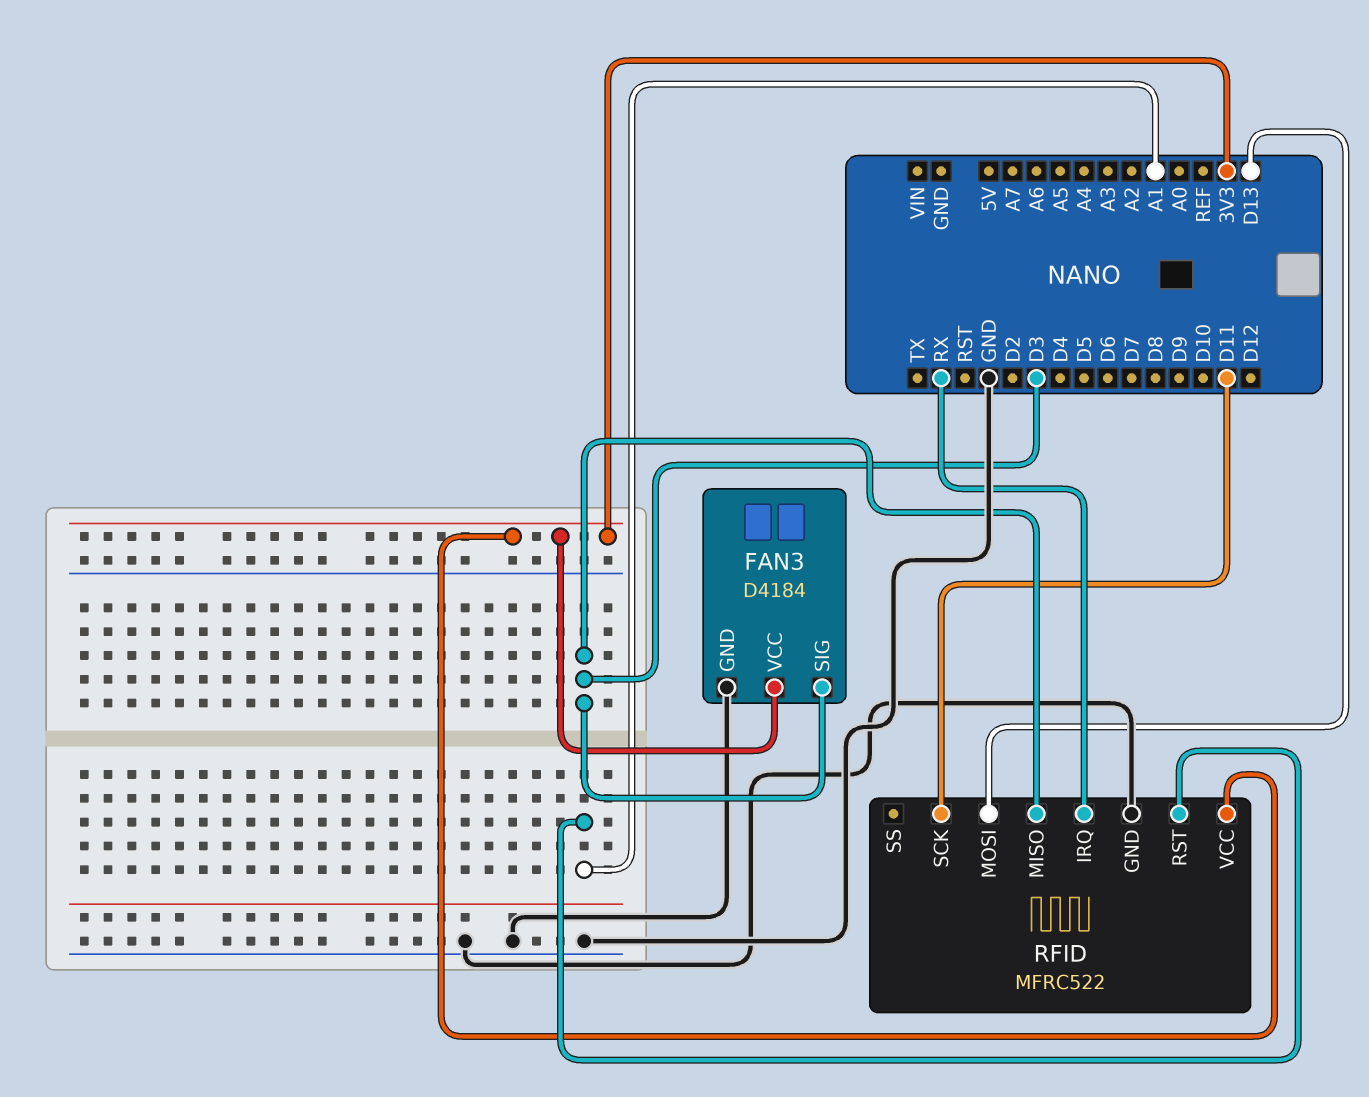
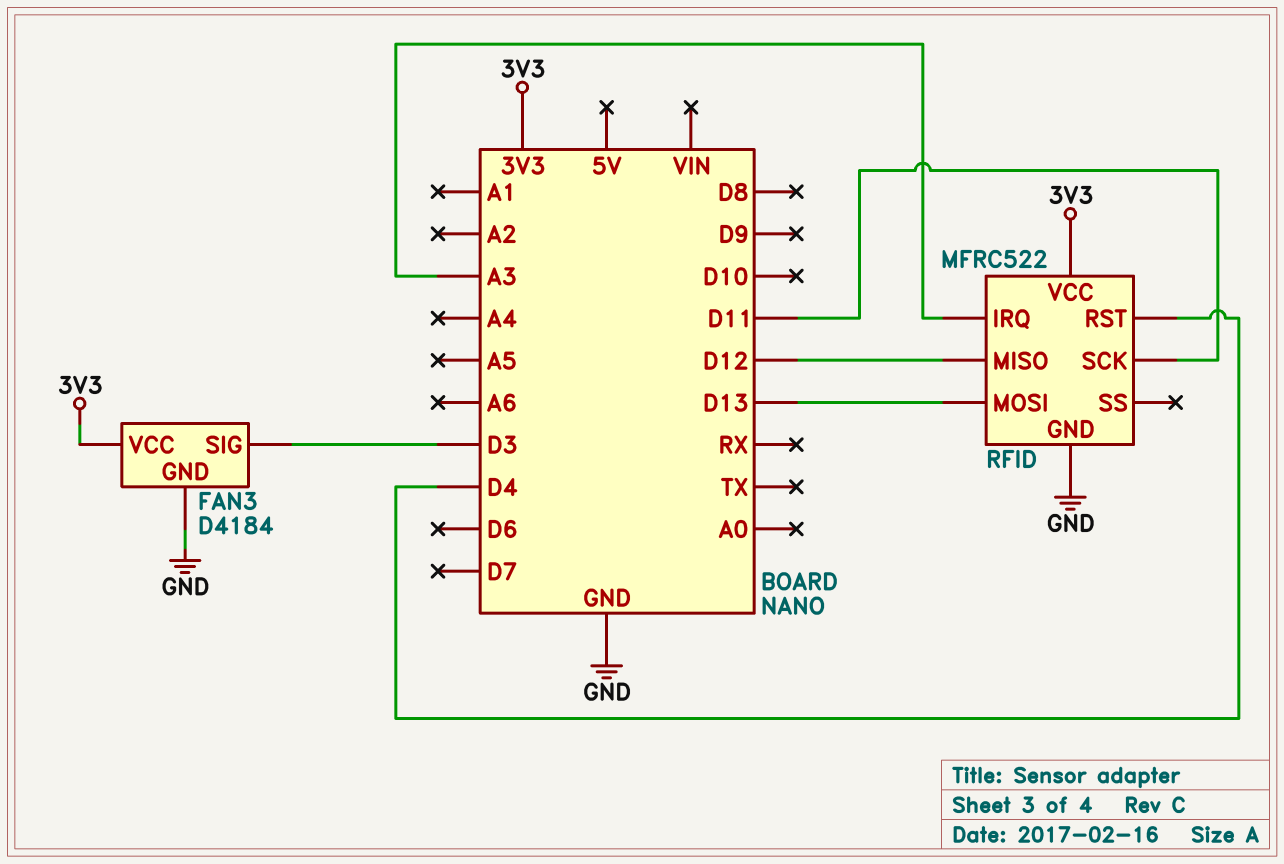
RFID pin IRQ: RX -> A3
RFID pin MISO: D3 -> D12
RFID pin RST: A1 -> D4

